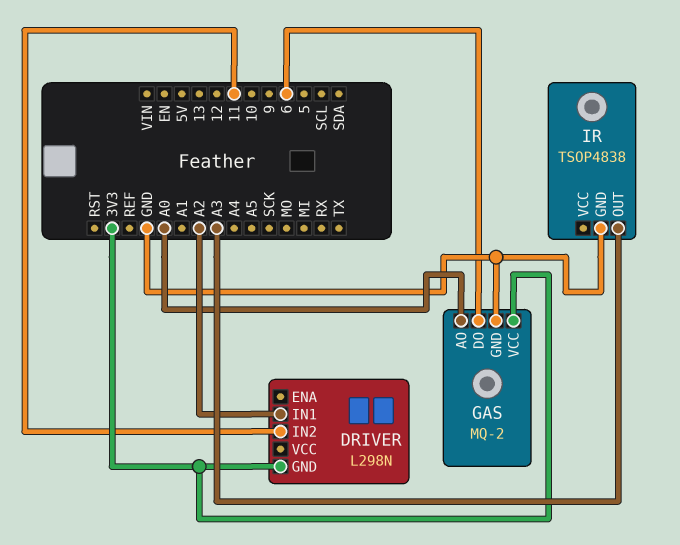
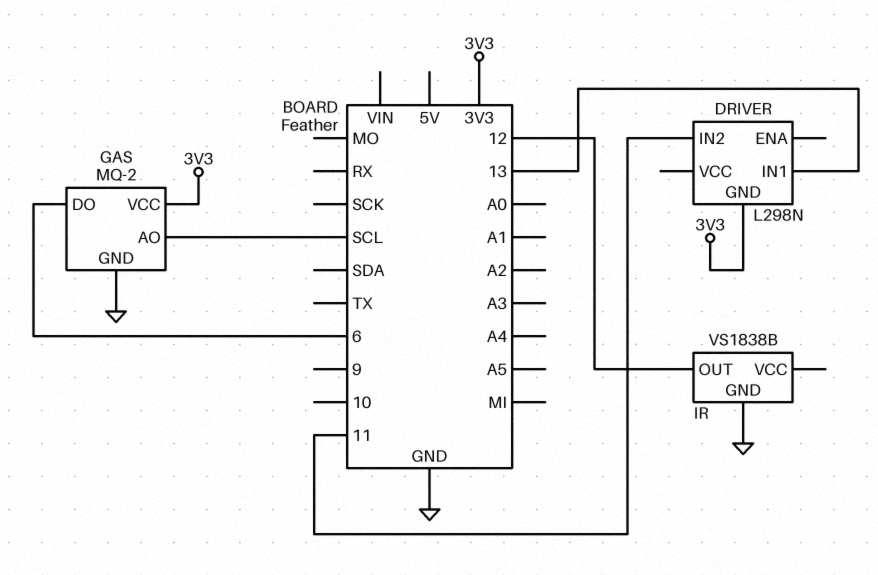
DRIVER pin IN1: A2 -> 13
GAS pin AO: A0 -> SCL
IR: TSOP4838 -> VS1838B
IR pin OUT: A3 -> 12

